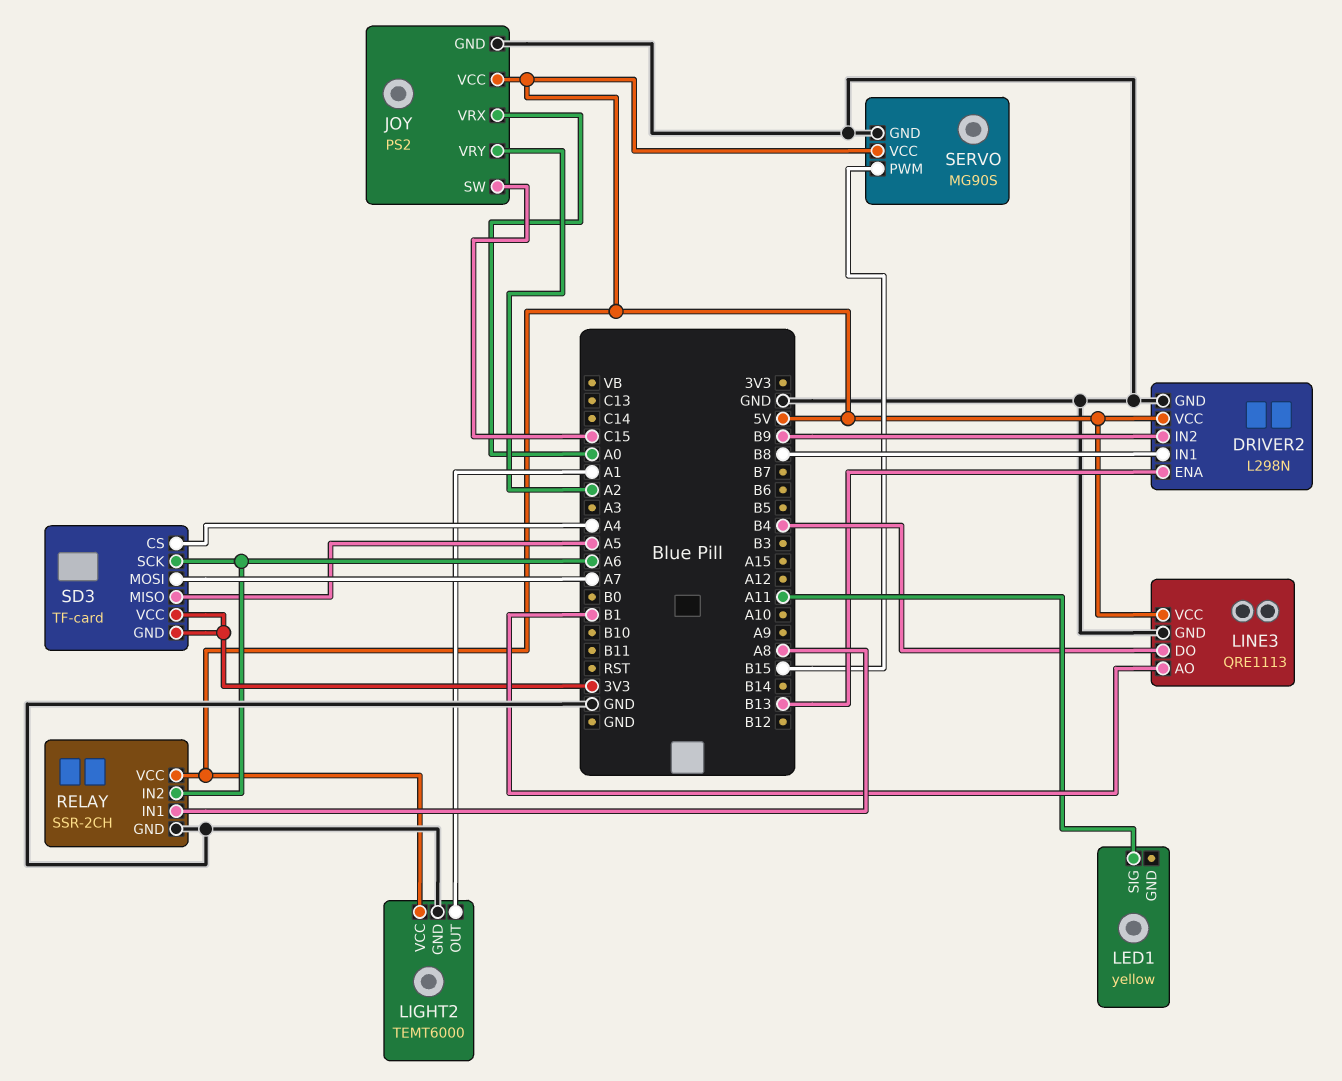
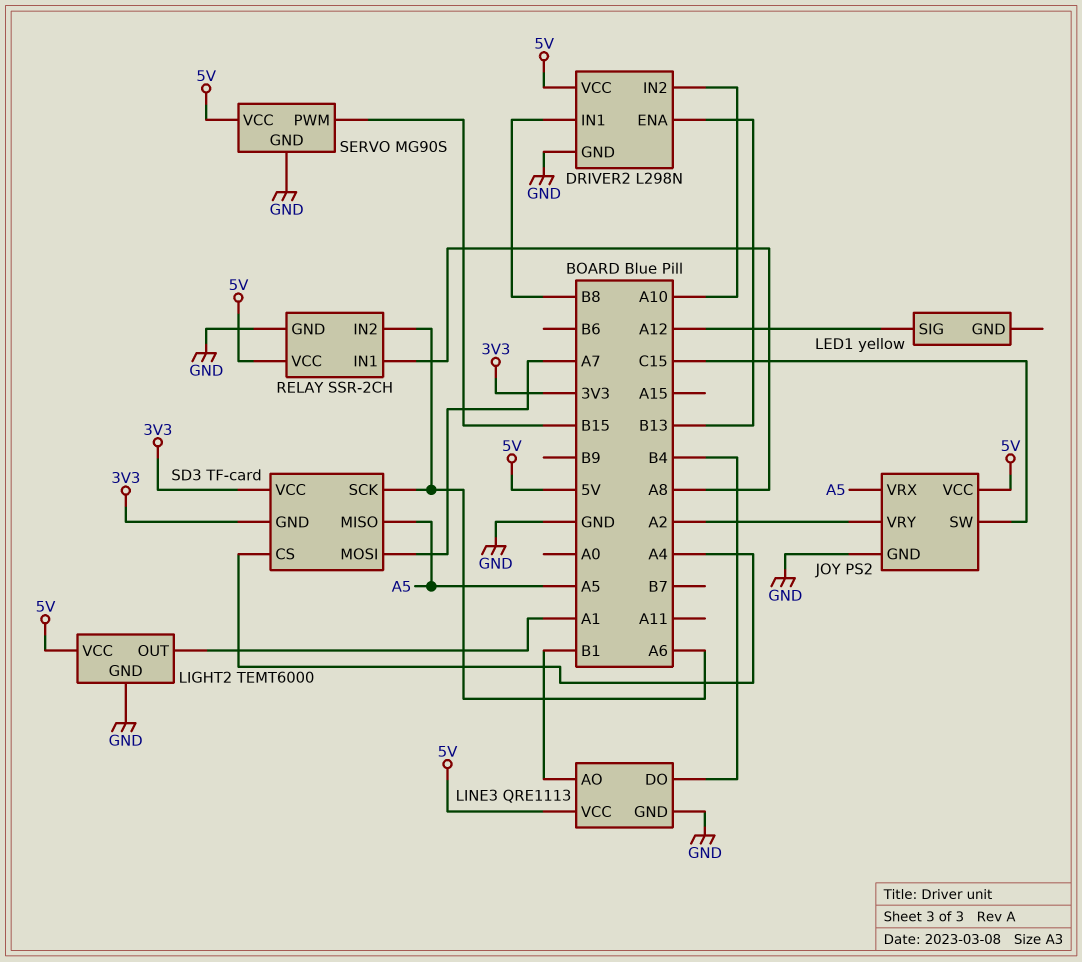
DRIVER2 pin IN2: B9 -> A10
JOY pin VRX: A0 -> A5
LED1 pin SIG: A11 -> A12

